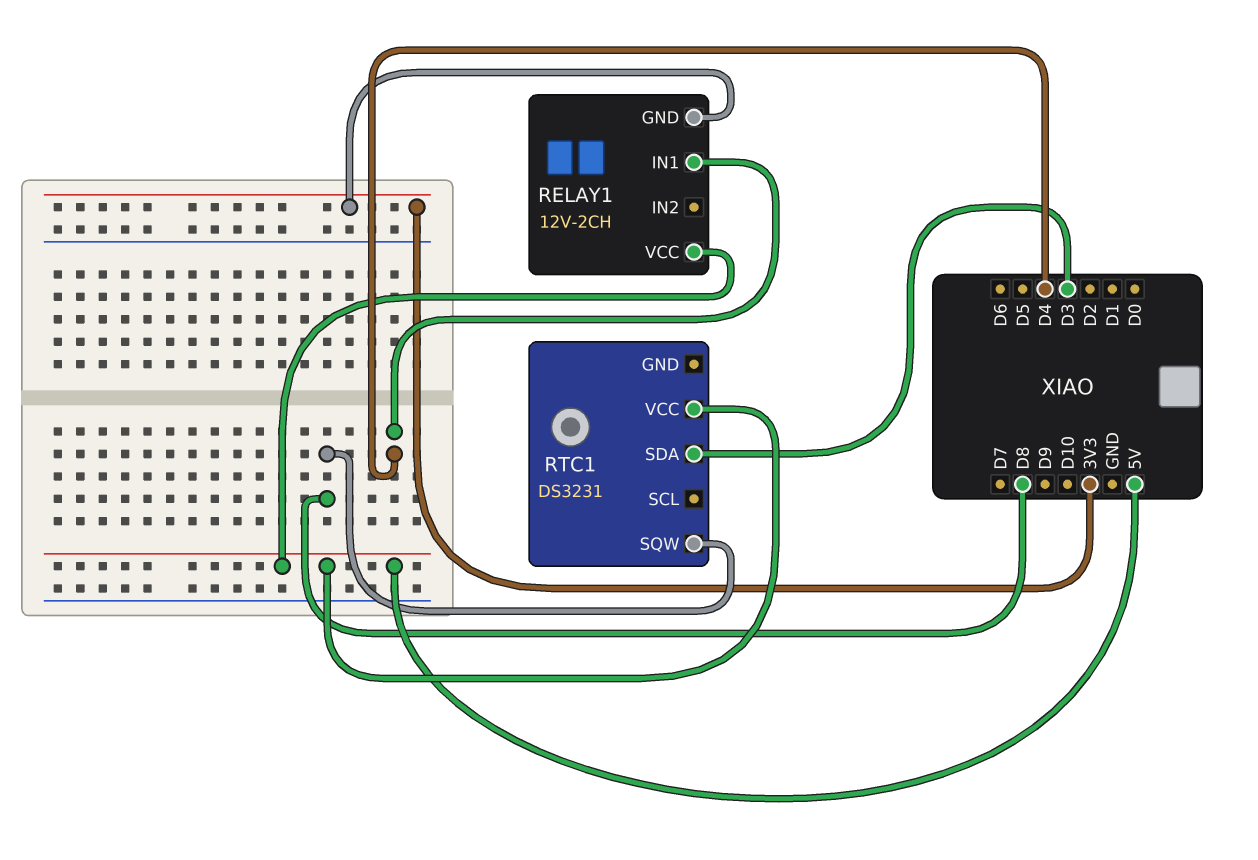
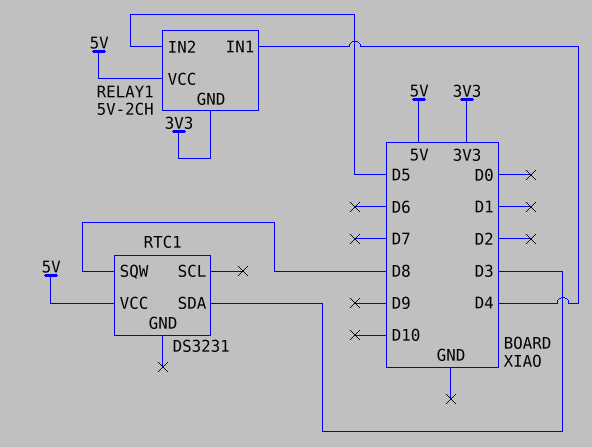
RELAY1: 12V-2CH -> 5V-2CH
RELAY1 pin IN2: none -> D5

